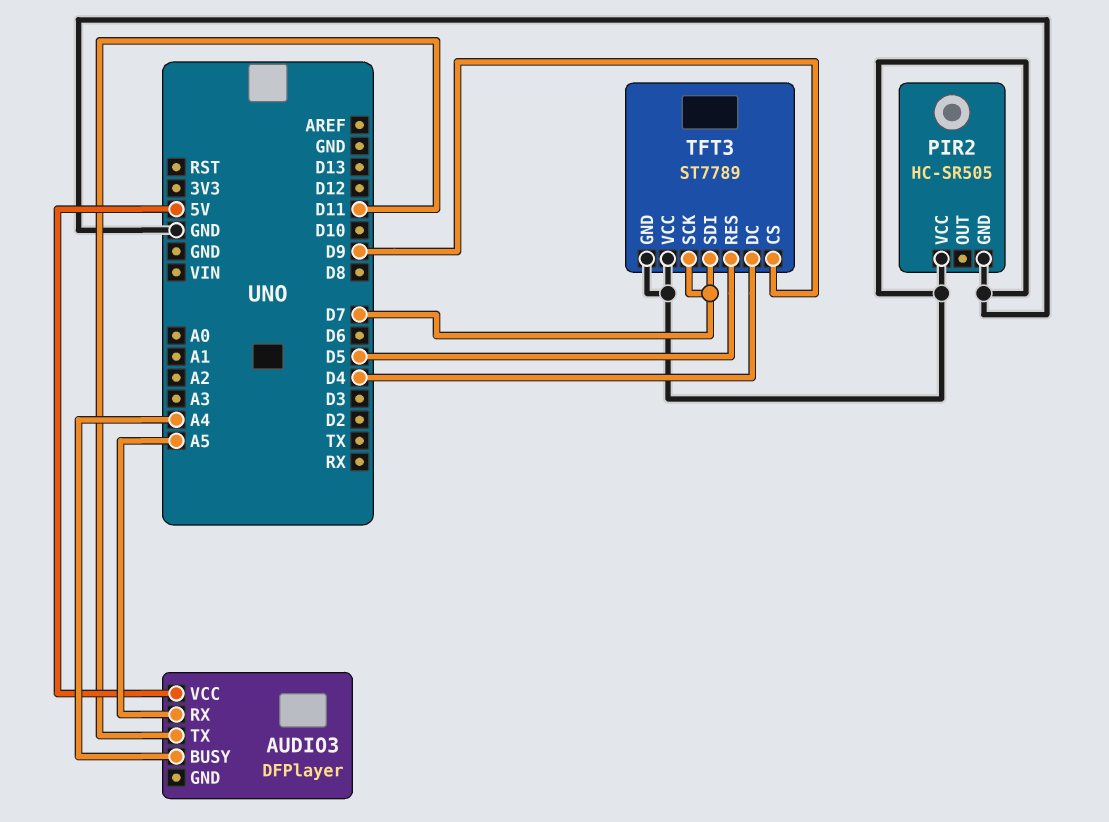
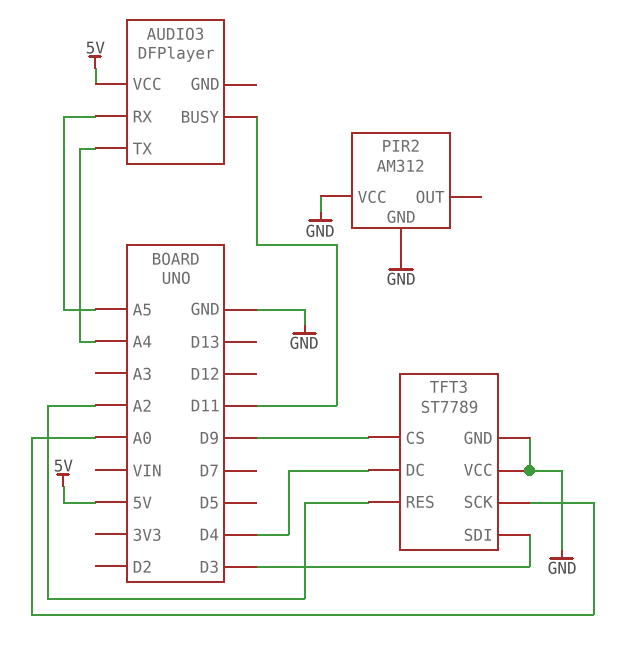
AUDIO3 pin BUSY: A4 -> D11
AUDIO3 pin TX: D11 -> A4
PIR2: HC-SR505 -> AM312
TFT3 pin RES: D5 -> A2
TFT3 pin SCK: D7 -> A0
TFT3 pin SDI: D7 -> D3

